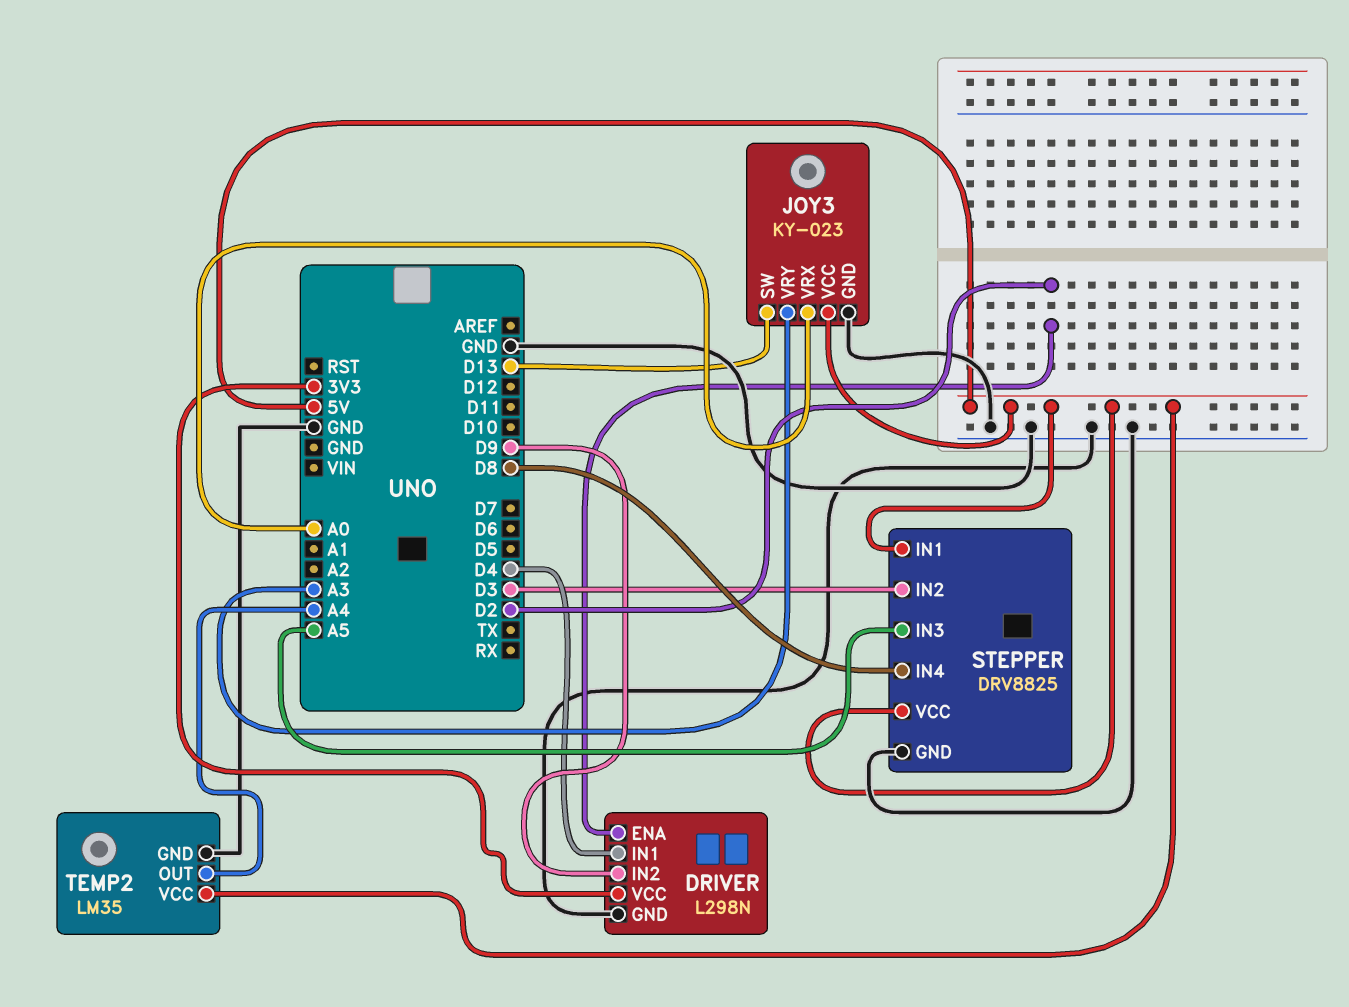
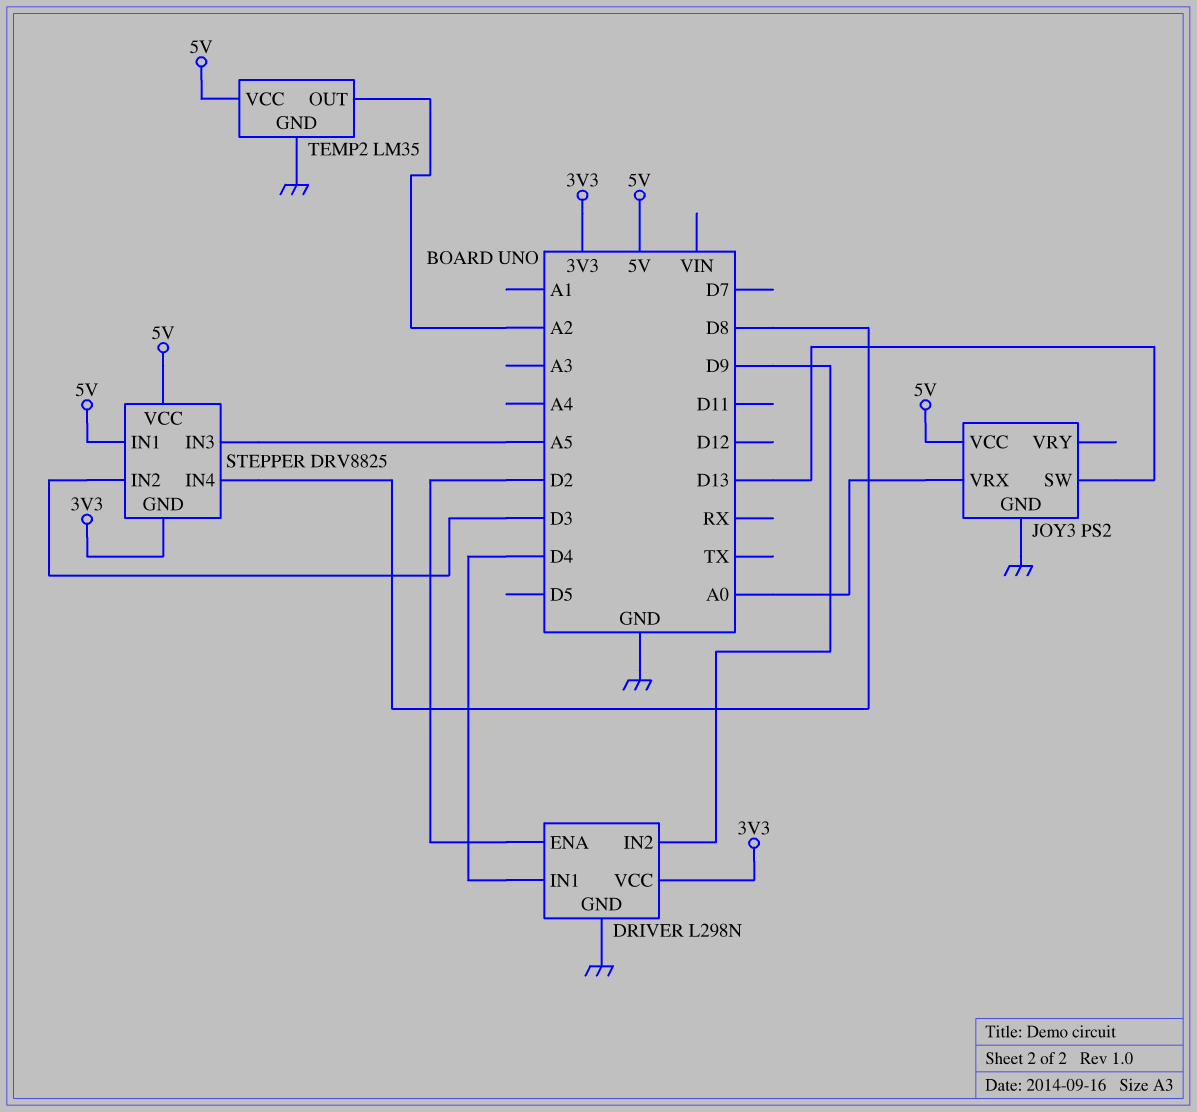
JOY3: KY-023 -> PS2
JOY3 pin VRY: A3 -> none
STEPPER pin GND: GND -> 3V3
TEMP2 pin OUT: A4 -> A2

